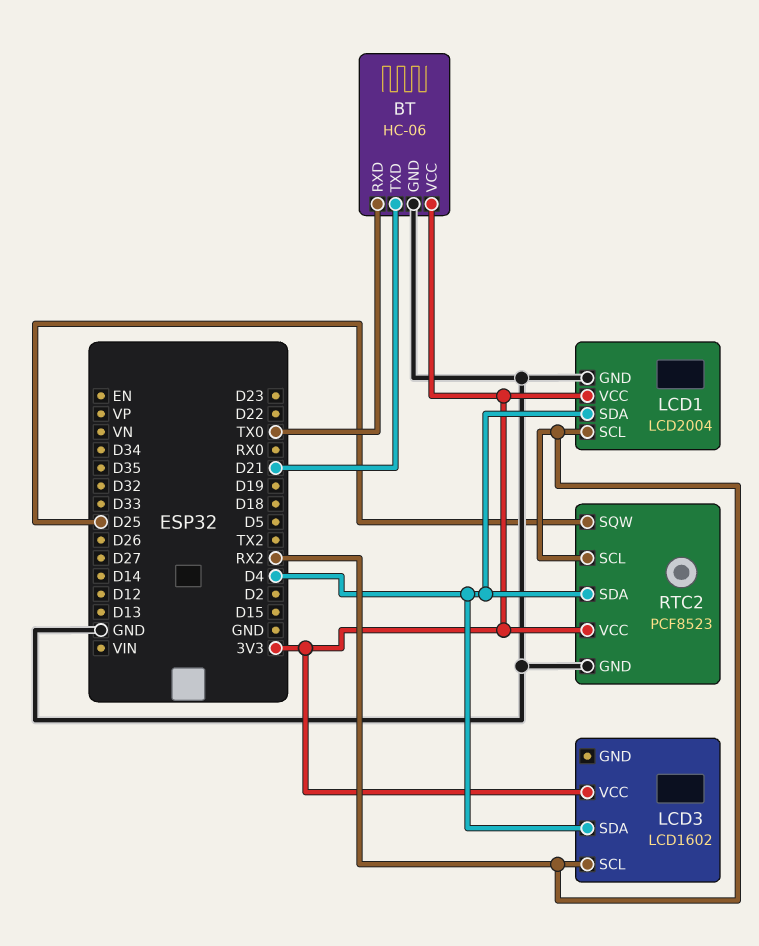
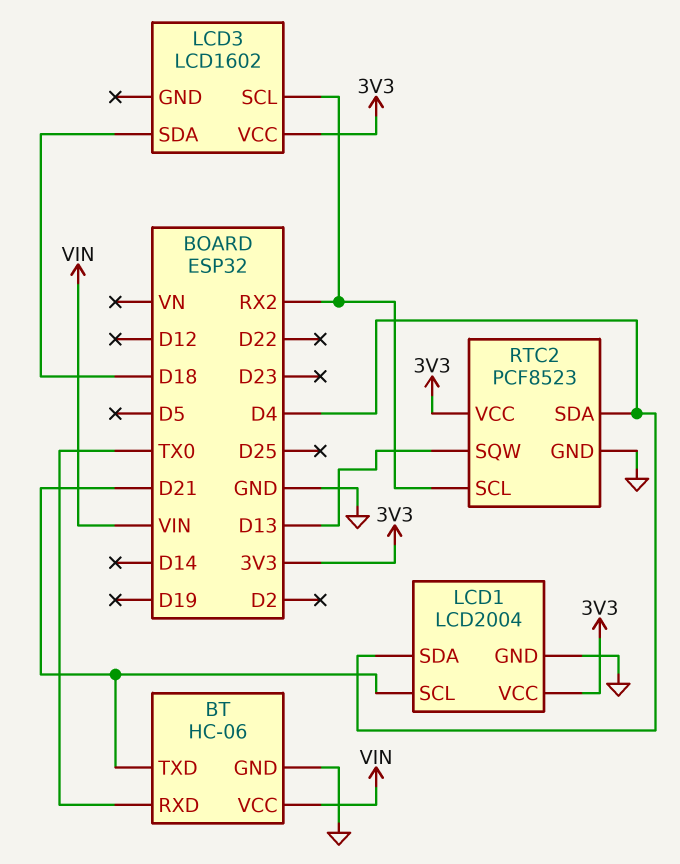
BT pin VCC: 3V3 -> VIN
LCD1 pin SCL: RX2 -> D21
LCD3 pin SDA: D4 -> D18
RTC2 pin SQW: D25 -> D13

